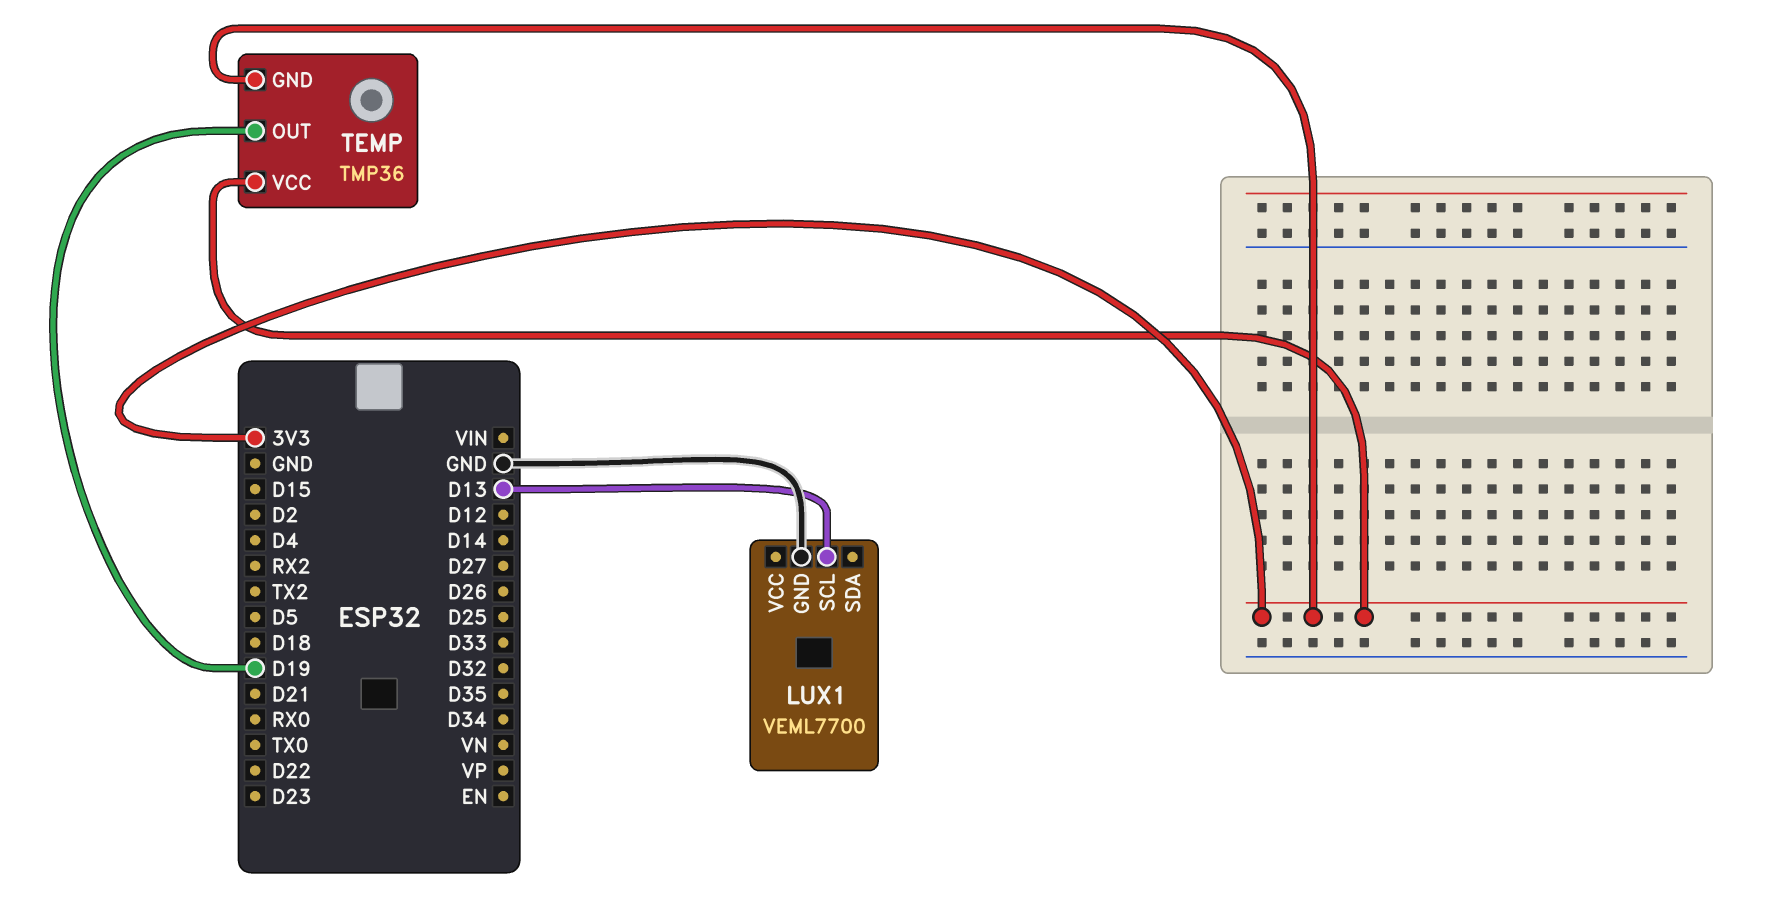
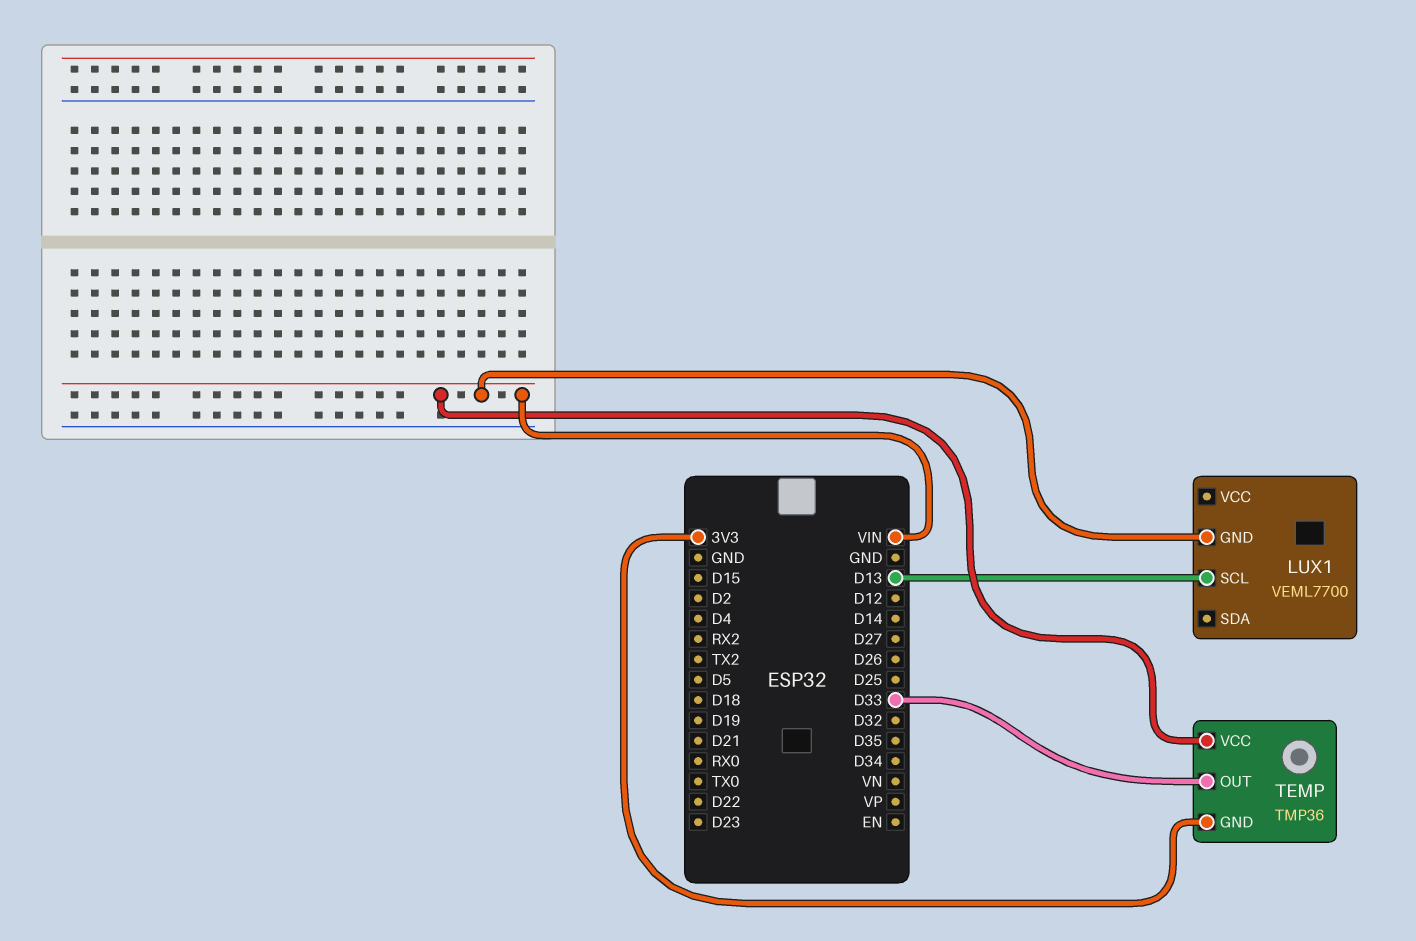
LUX1 pin GND: GND -> VIN
TEMP pin OUT: D19 -> D33
TEMP pin VCC: 3V3 -> VIN

